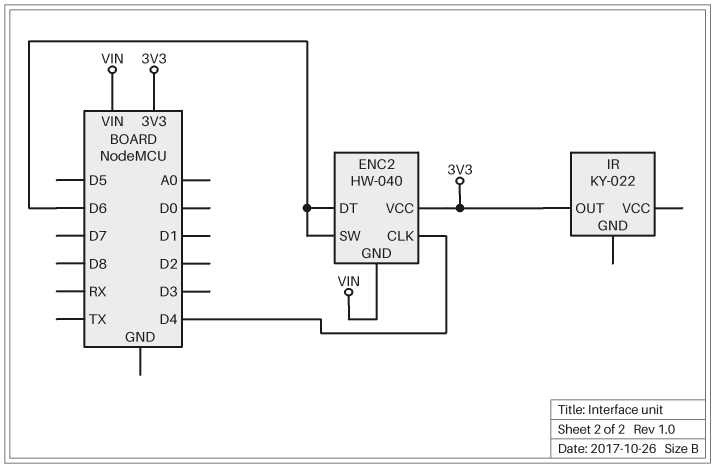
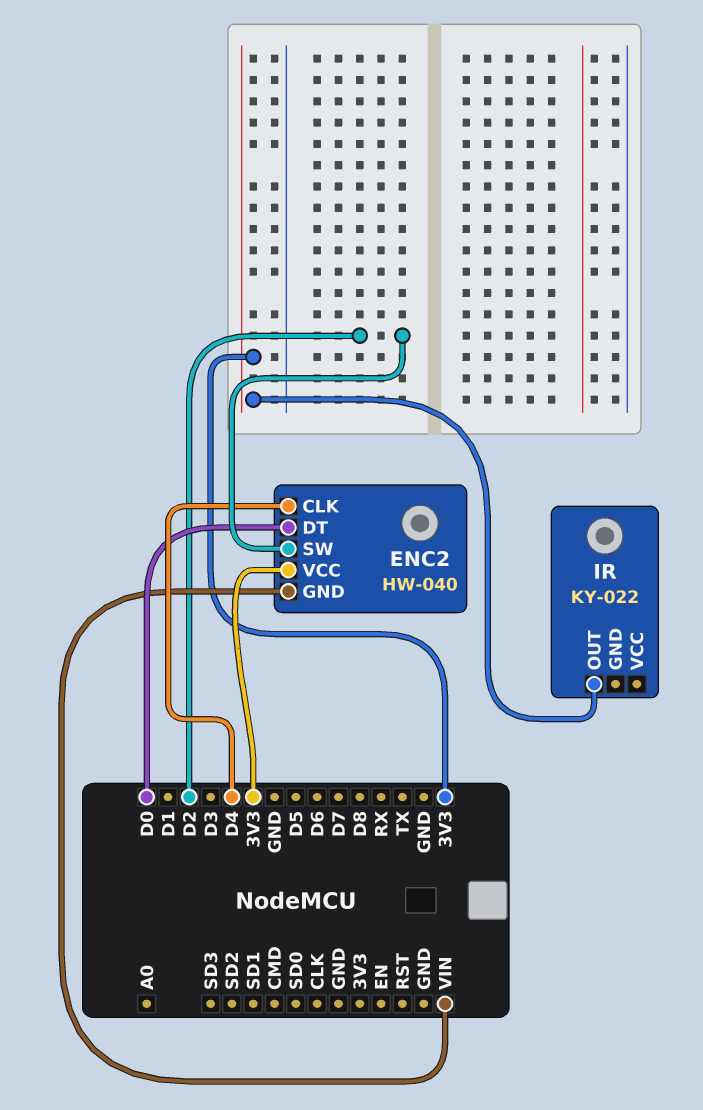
ENC2 pin DT: D6 -> D0
ENC2 pin SW: D6 -> D2

